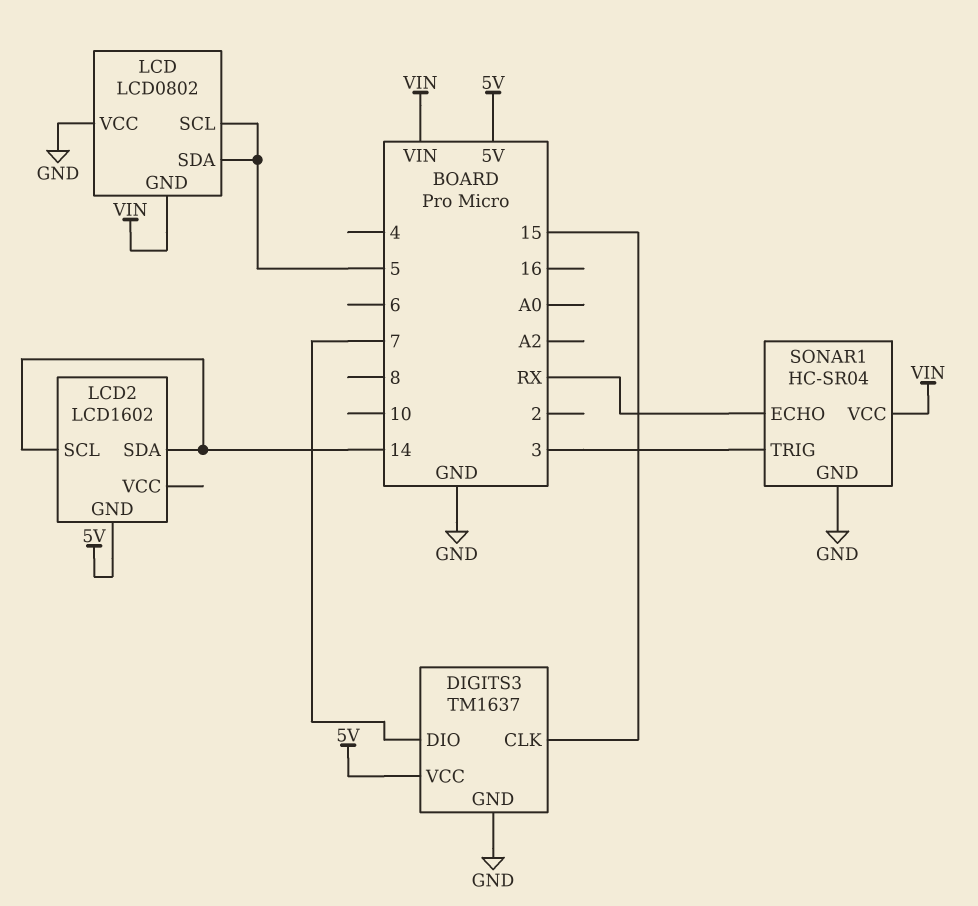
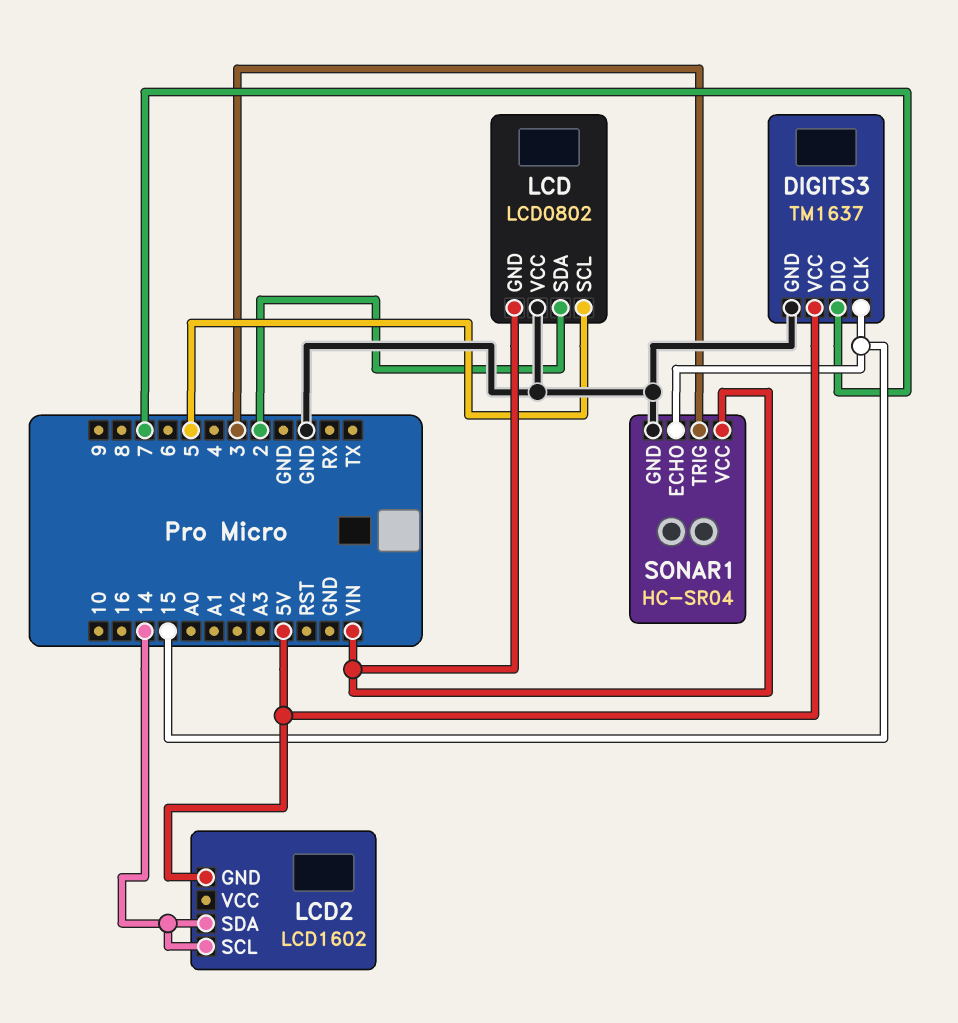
LCD pin SDA: 5 -> 2
SONAR1 pin ECHO: RX -> 15

